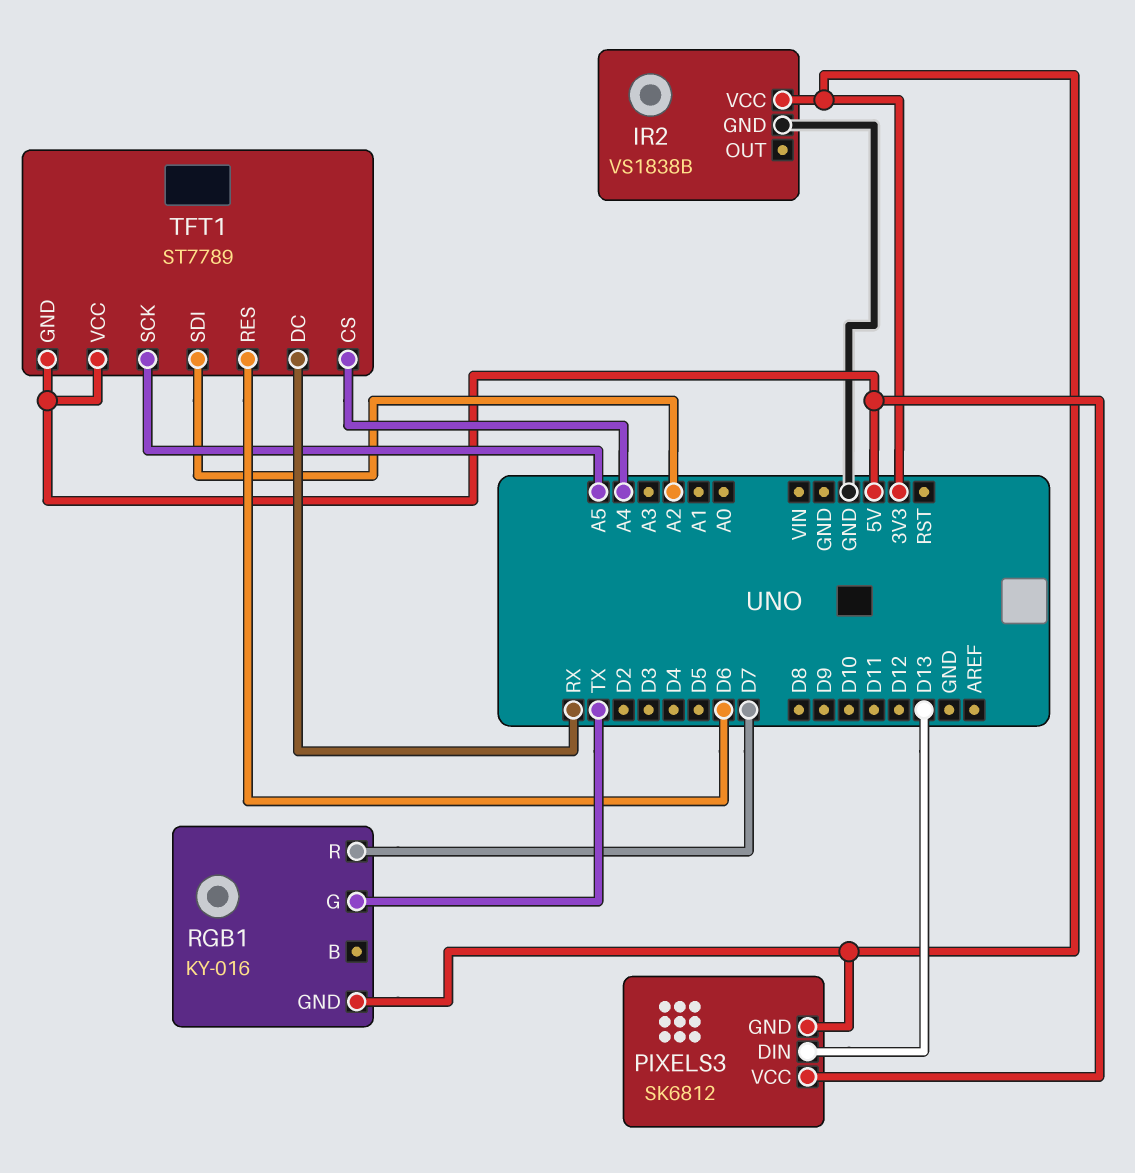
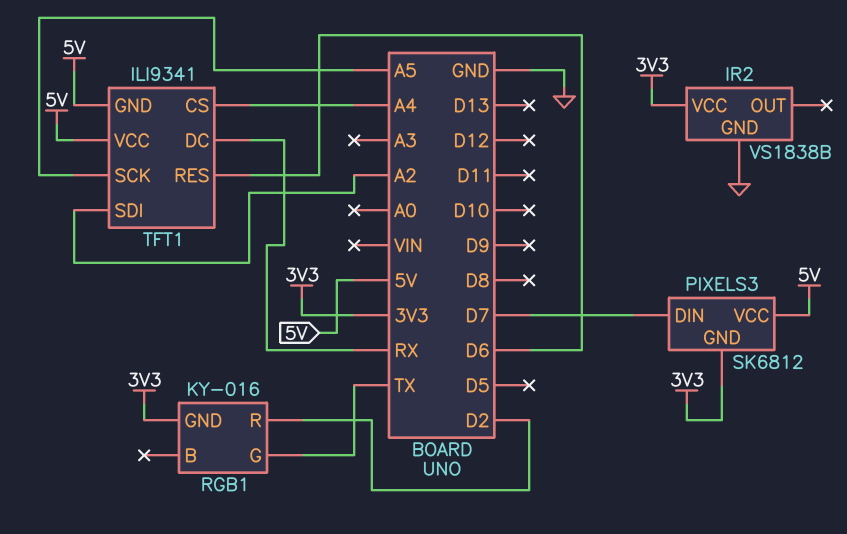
PIXELS3 pin DIN: D13 -> D7
RGB1 pin R: D7 -> D2
TFT1: ST7789 -> ILI9341

